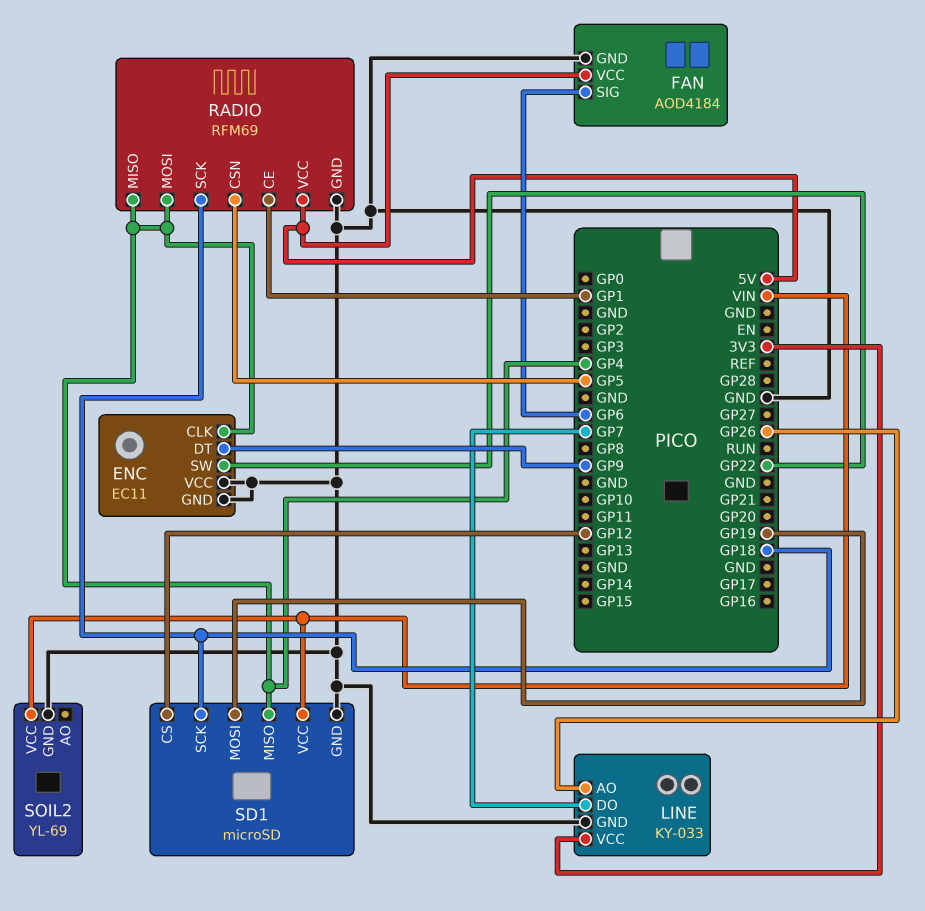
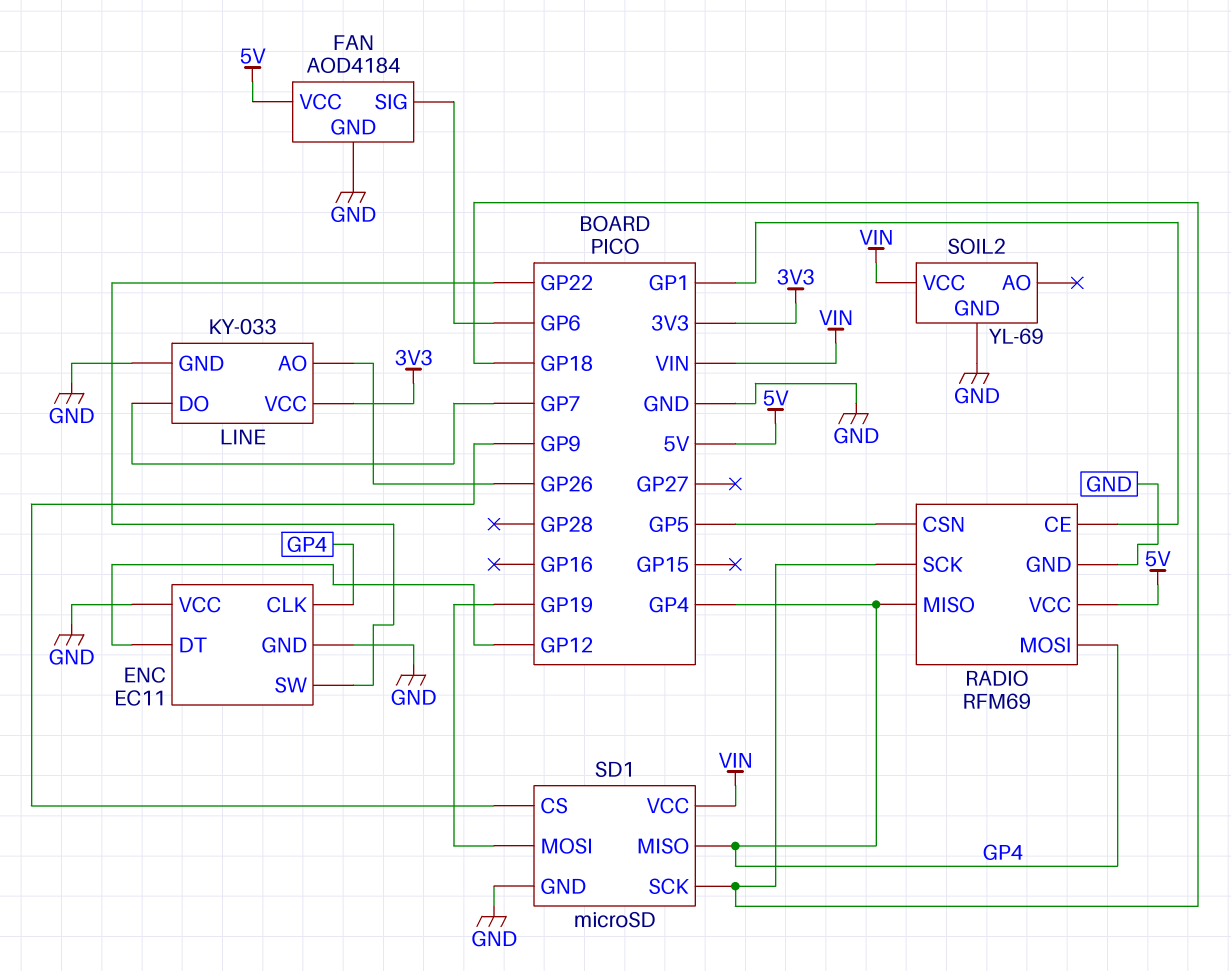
ENC pin DT: GP9 -> GP12
SD1 pin CS: GP12 -> GP9

